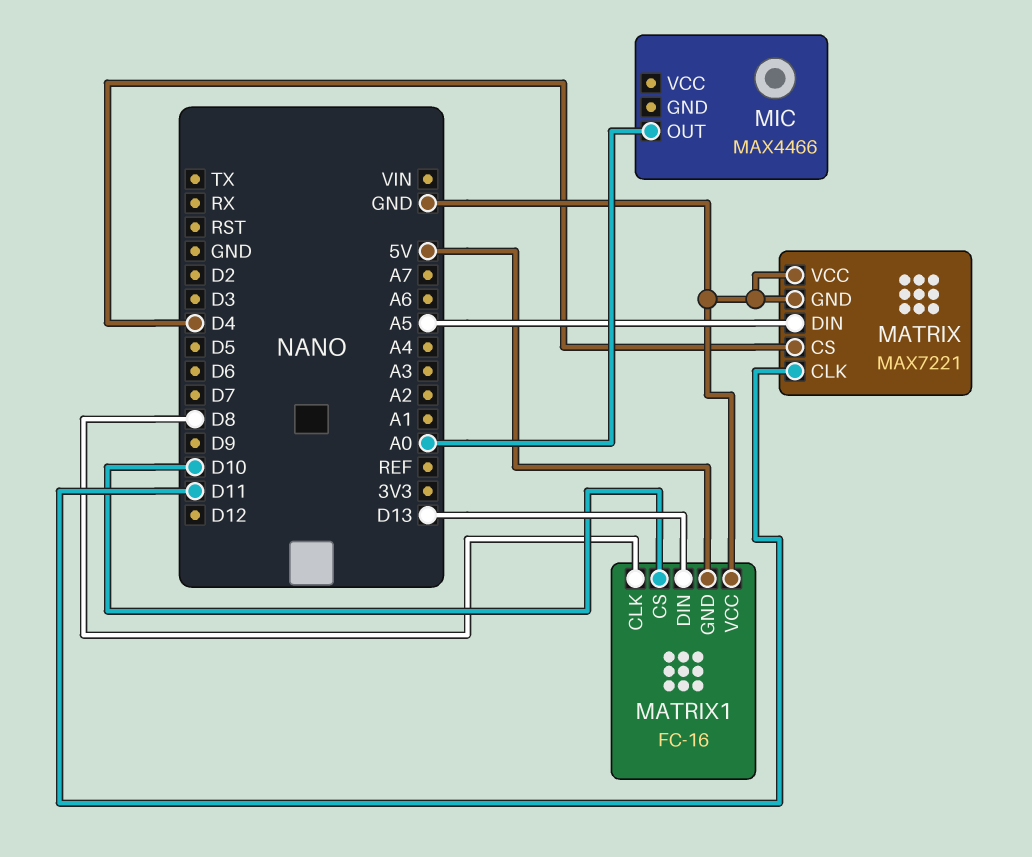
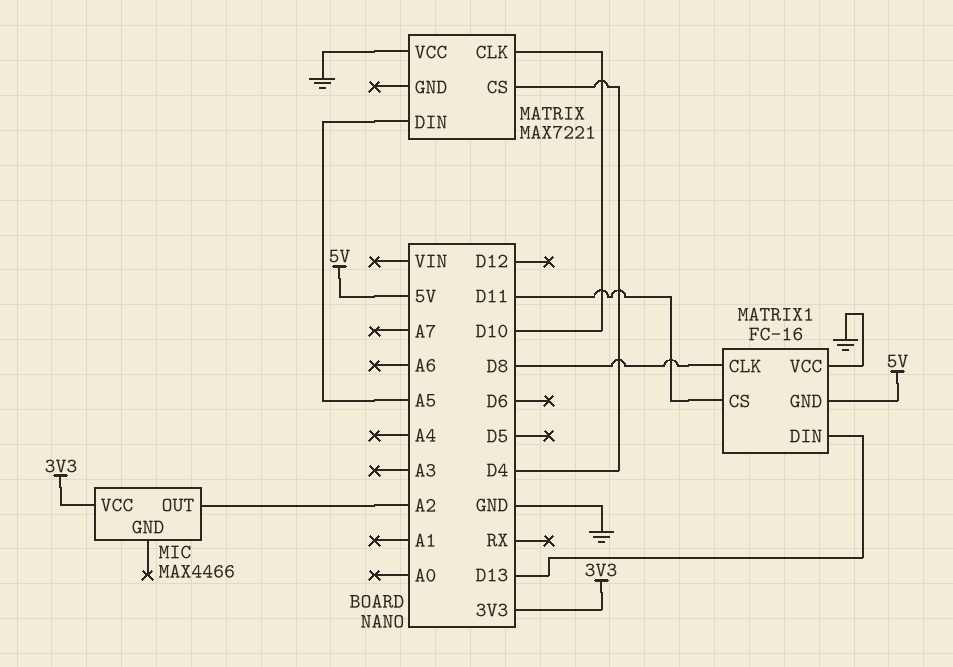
MATRIX pin CLK: D11 -> D10
MATRIX pin GND: GND -> none
MATRIX1 pin CS: D10 -> D11
MIC pin OUT: A0 -> A2
MIC pin VCC: none -> 3V3

